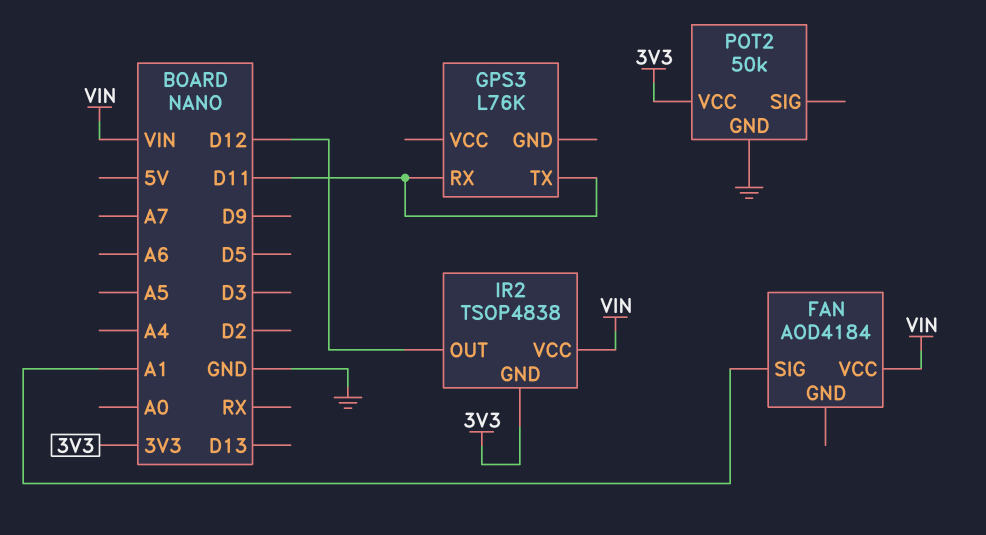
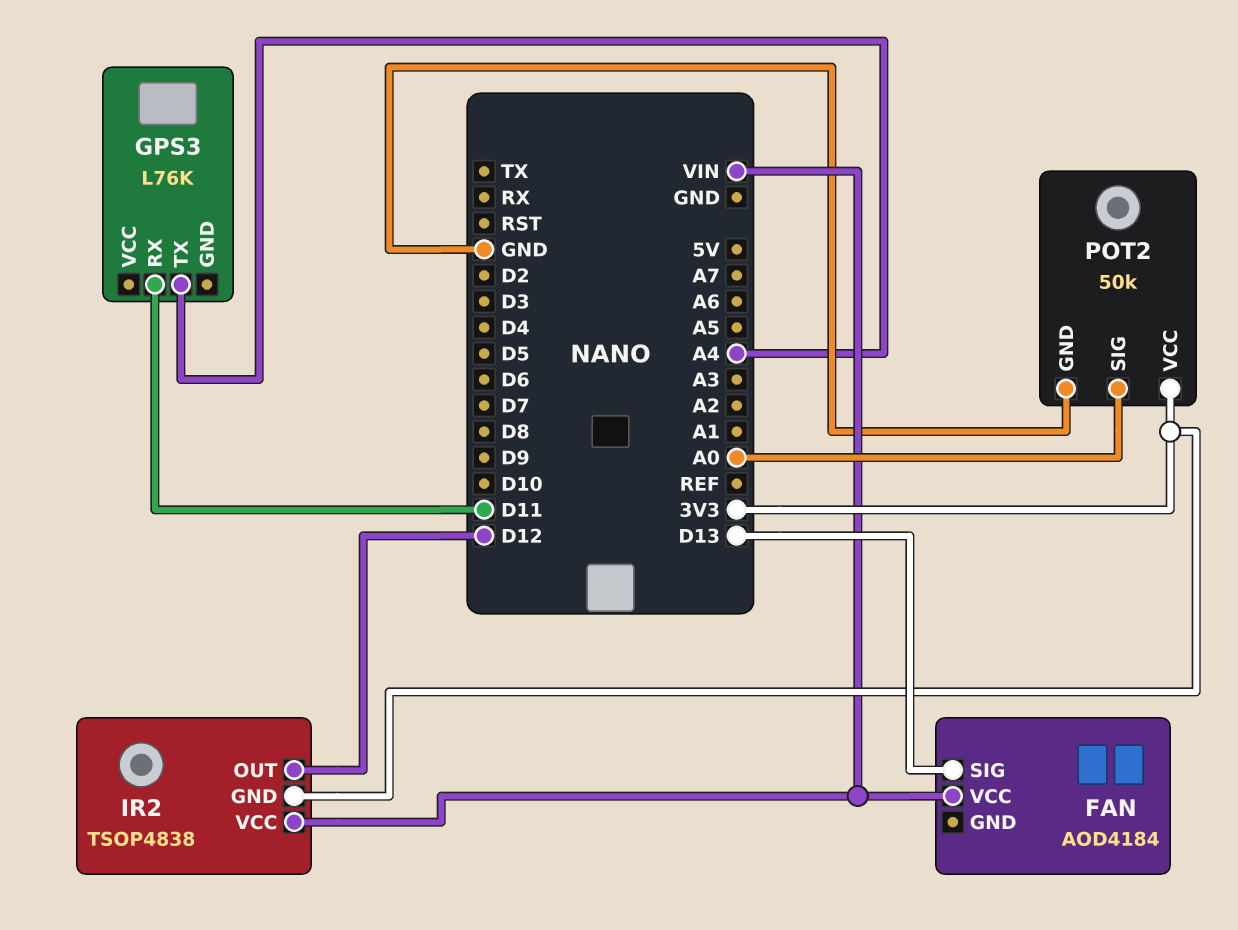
FAN pin SIG: A1 -> D13
GPS3 pin TX: D11 -> A4
POT2 pin SIG: none -> A0

